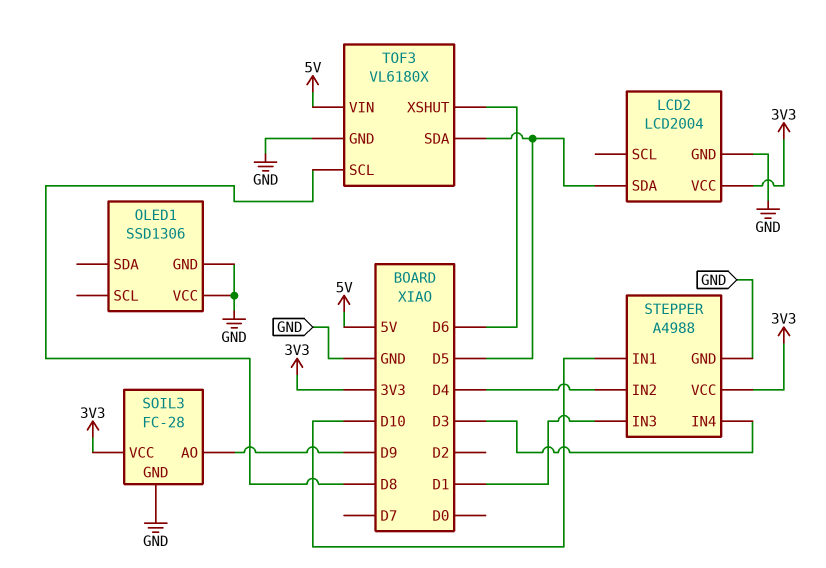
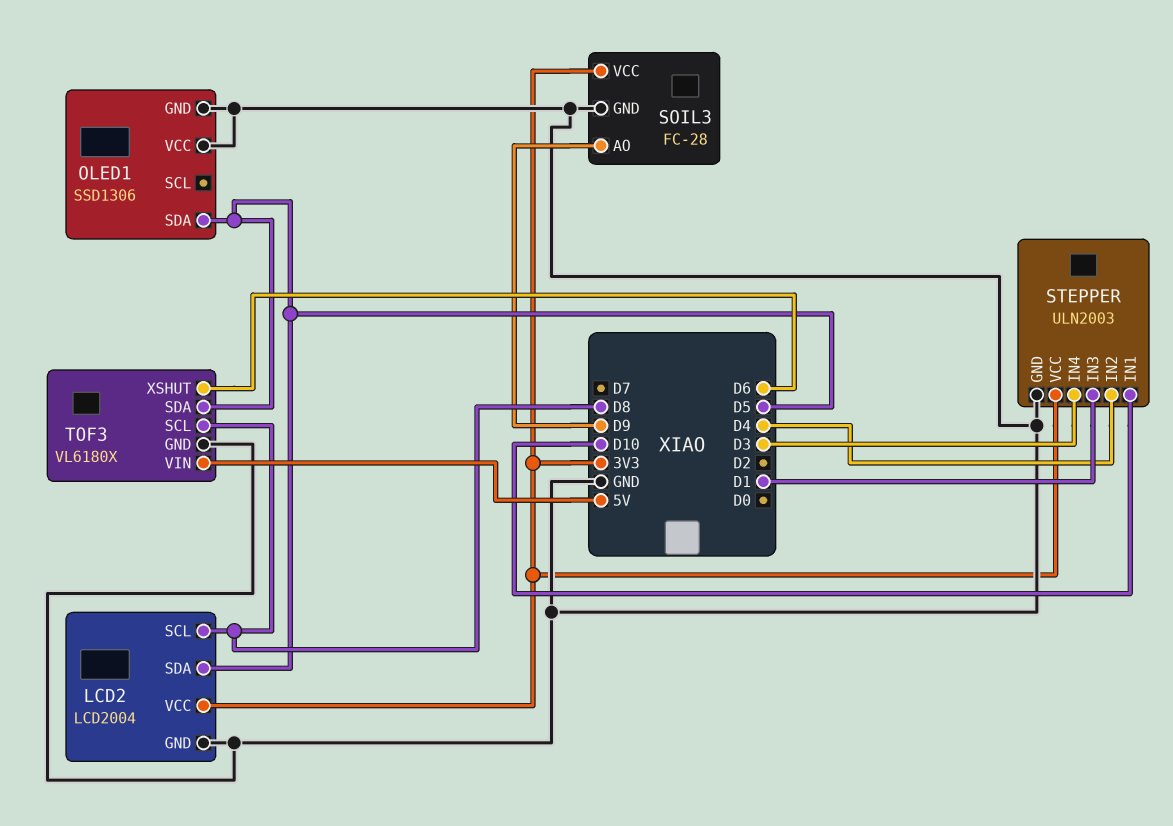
LCD2 pin SCL: none -> D8
OLED1 pin SDA: none -> D5
STEPPER: A4988 -> ULN2003

